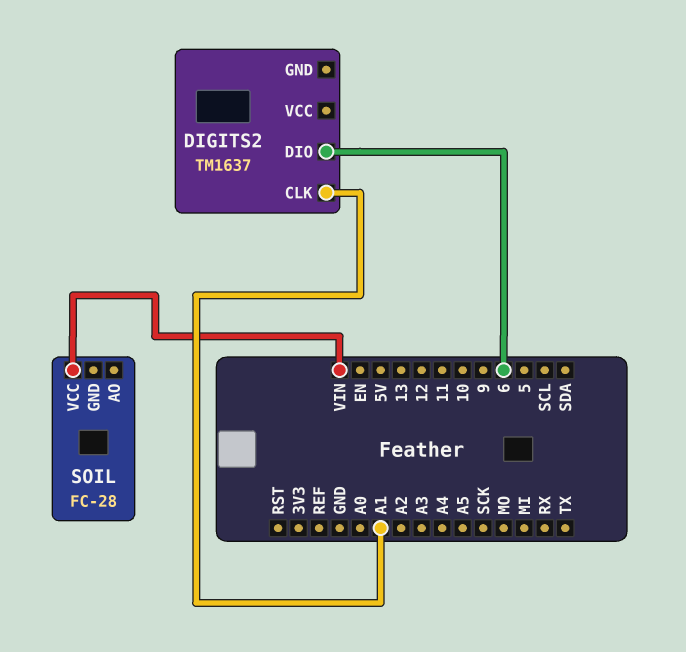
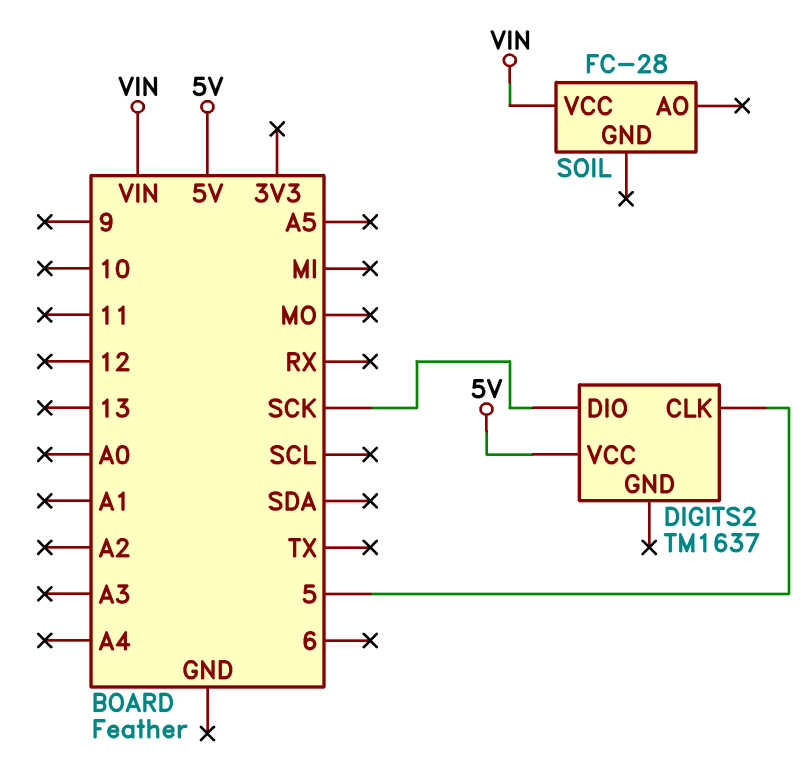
DIGITS2 pin CLK: A1 -> 5
DIGITS2 pin DIO: 6 -> SCK
DIGITS2 pin VCC: none -> 5V

